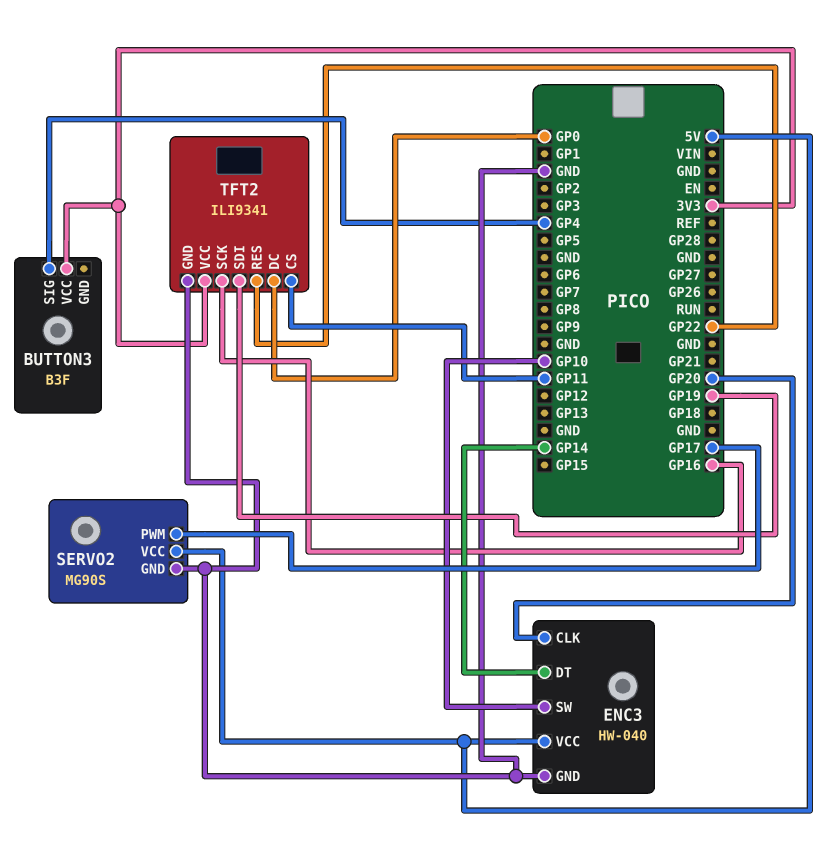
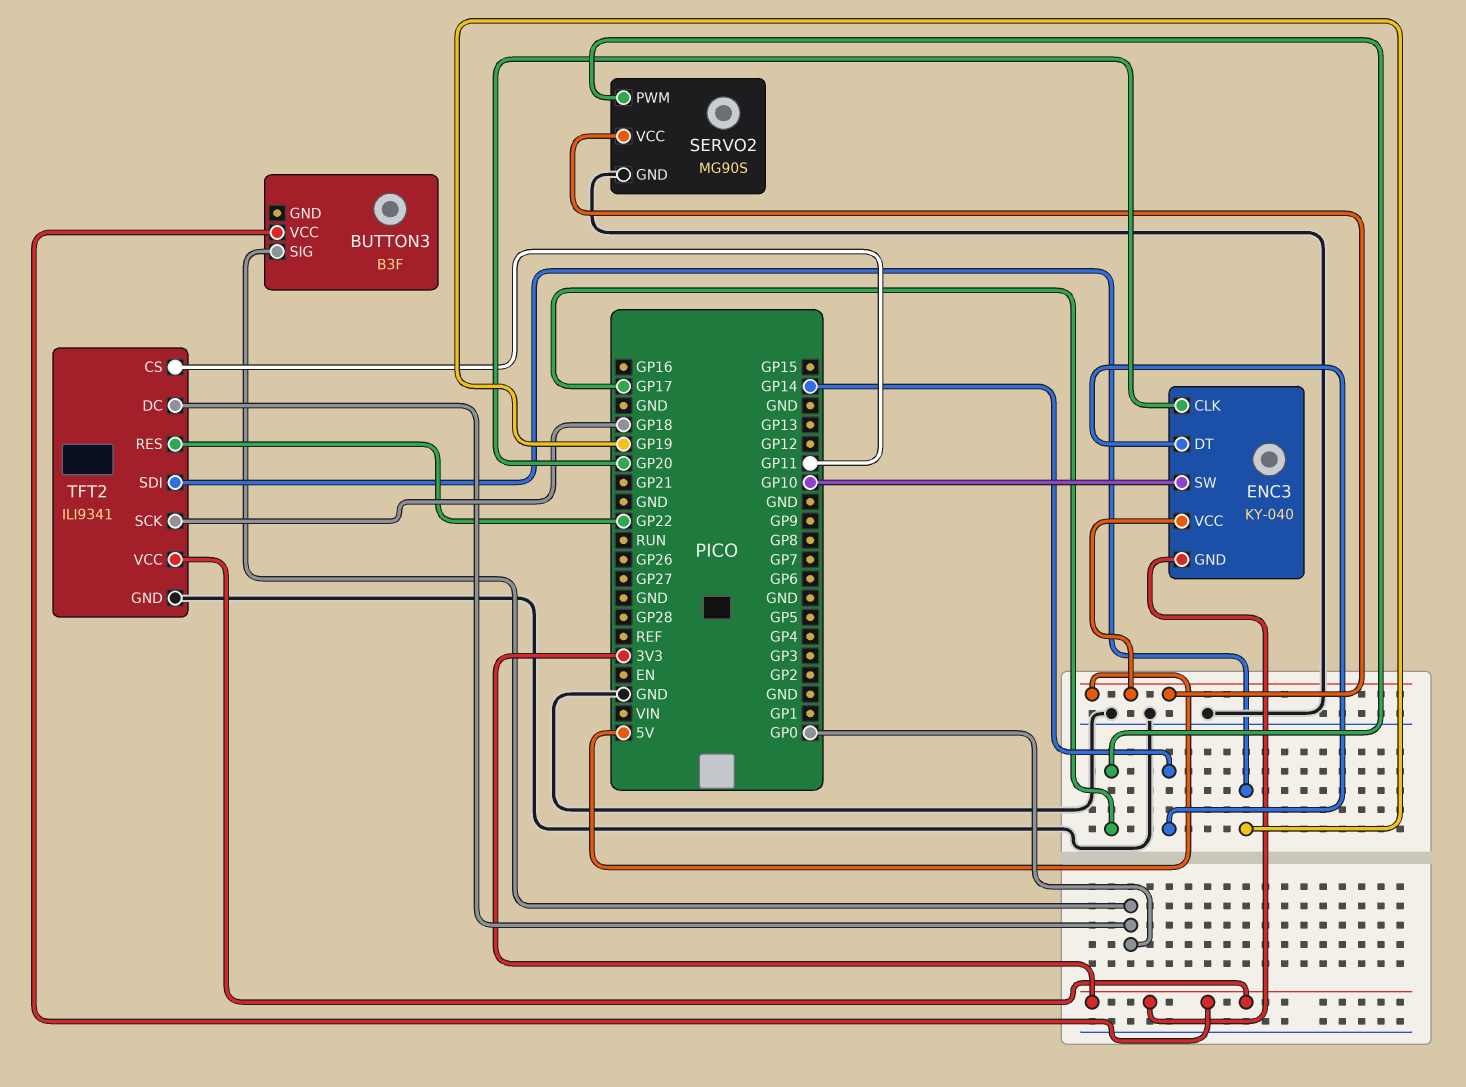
BUTTON3 pin SIG: GP4 -> GP0
ENC3: HW-040 -> KY-040
ENC3 pin GND: GND -> 3V3
TFT2 pin SCK: GP16 -> GP18

